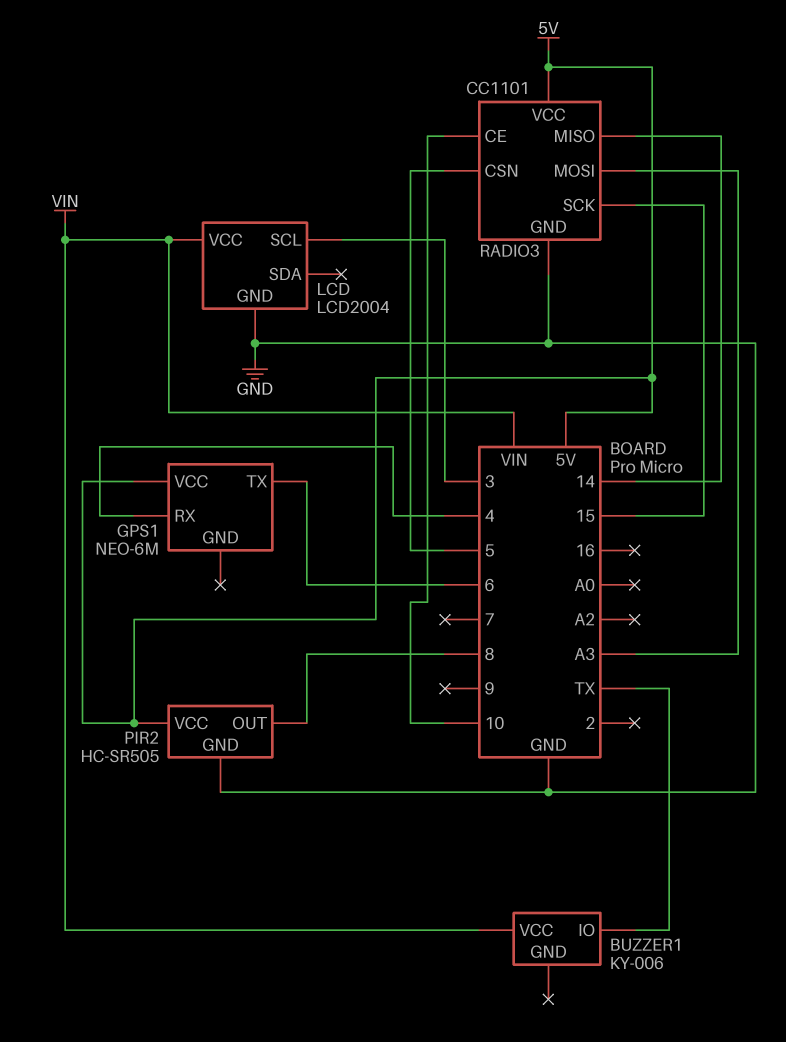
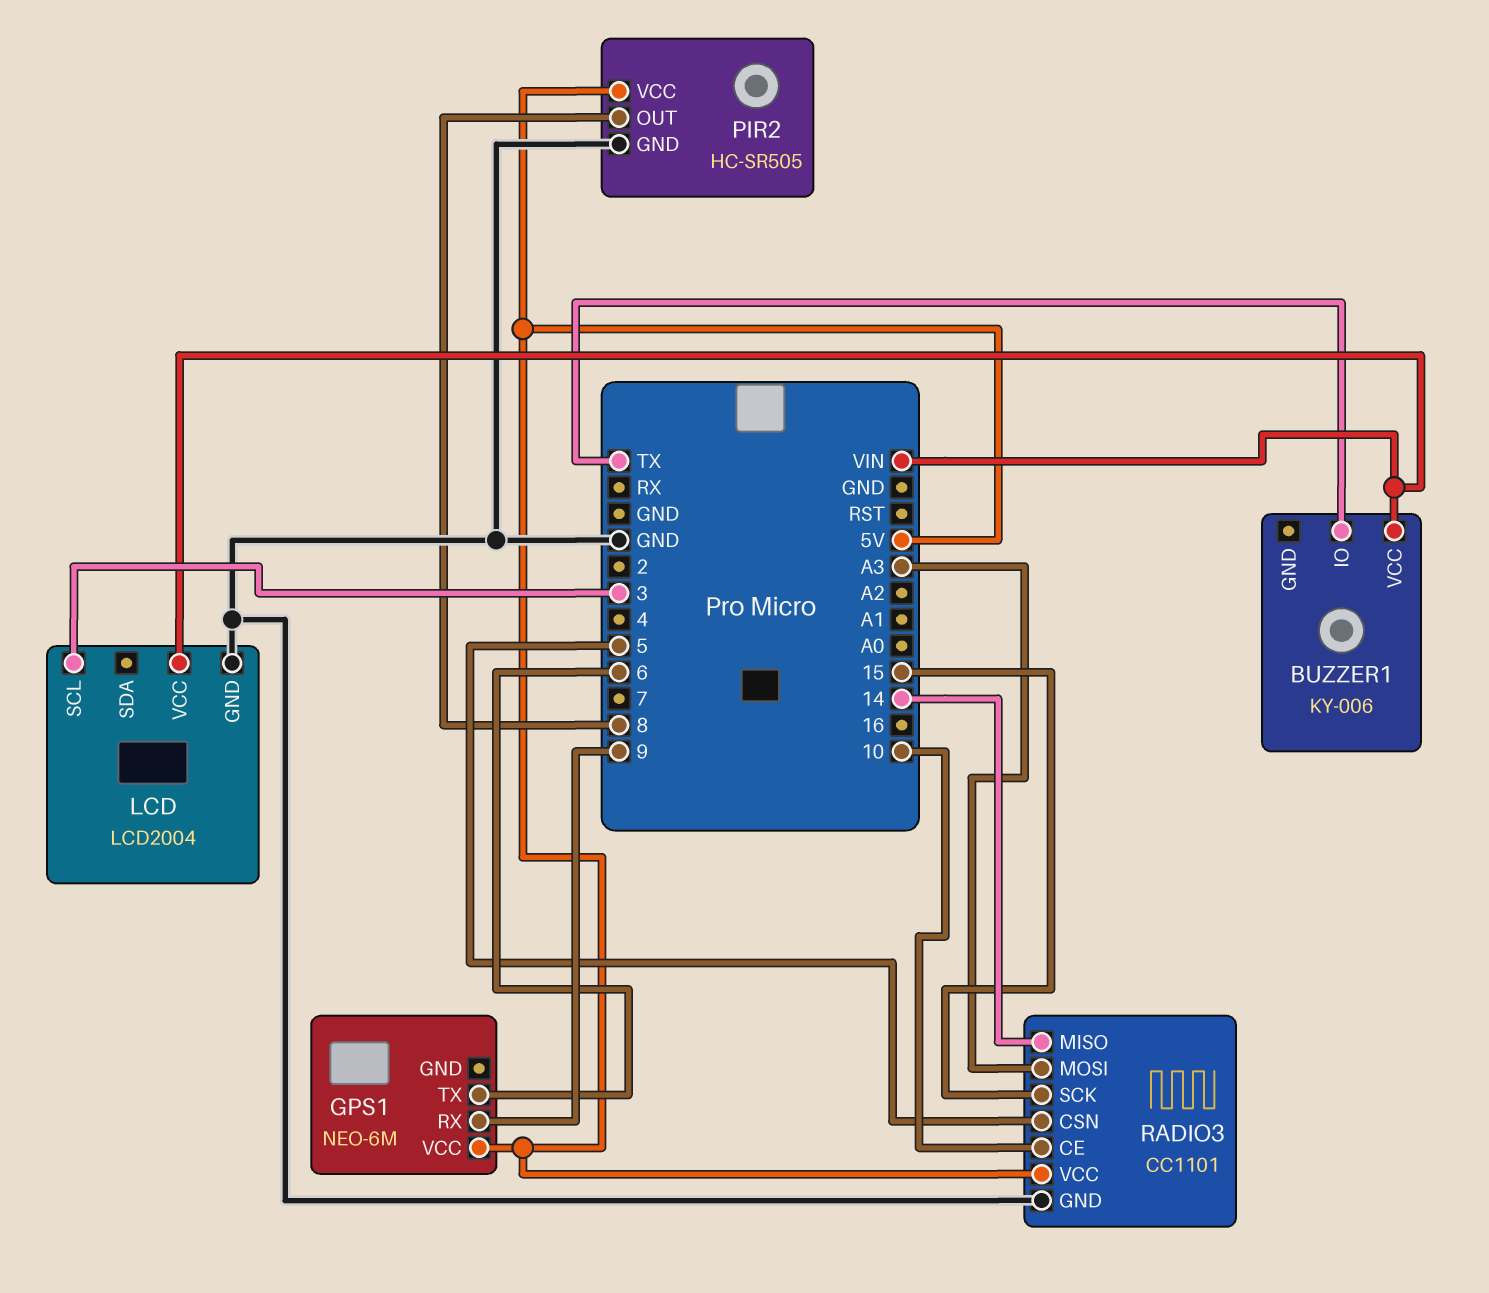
GPS1 pin RX: 4 -> 9

